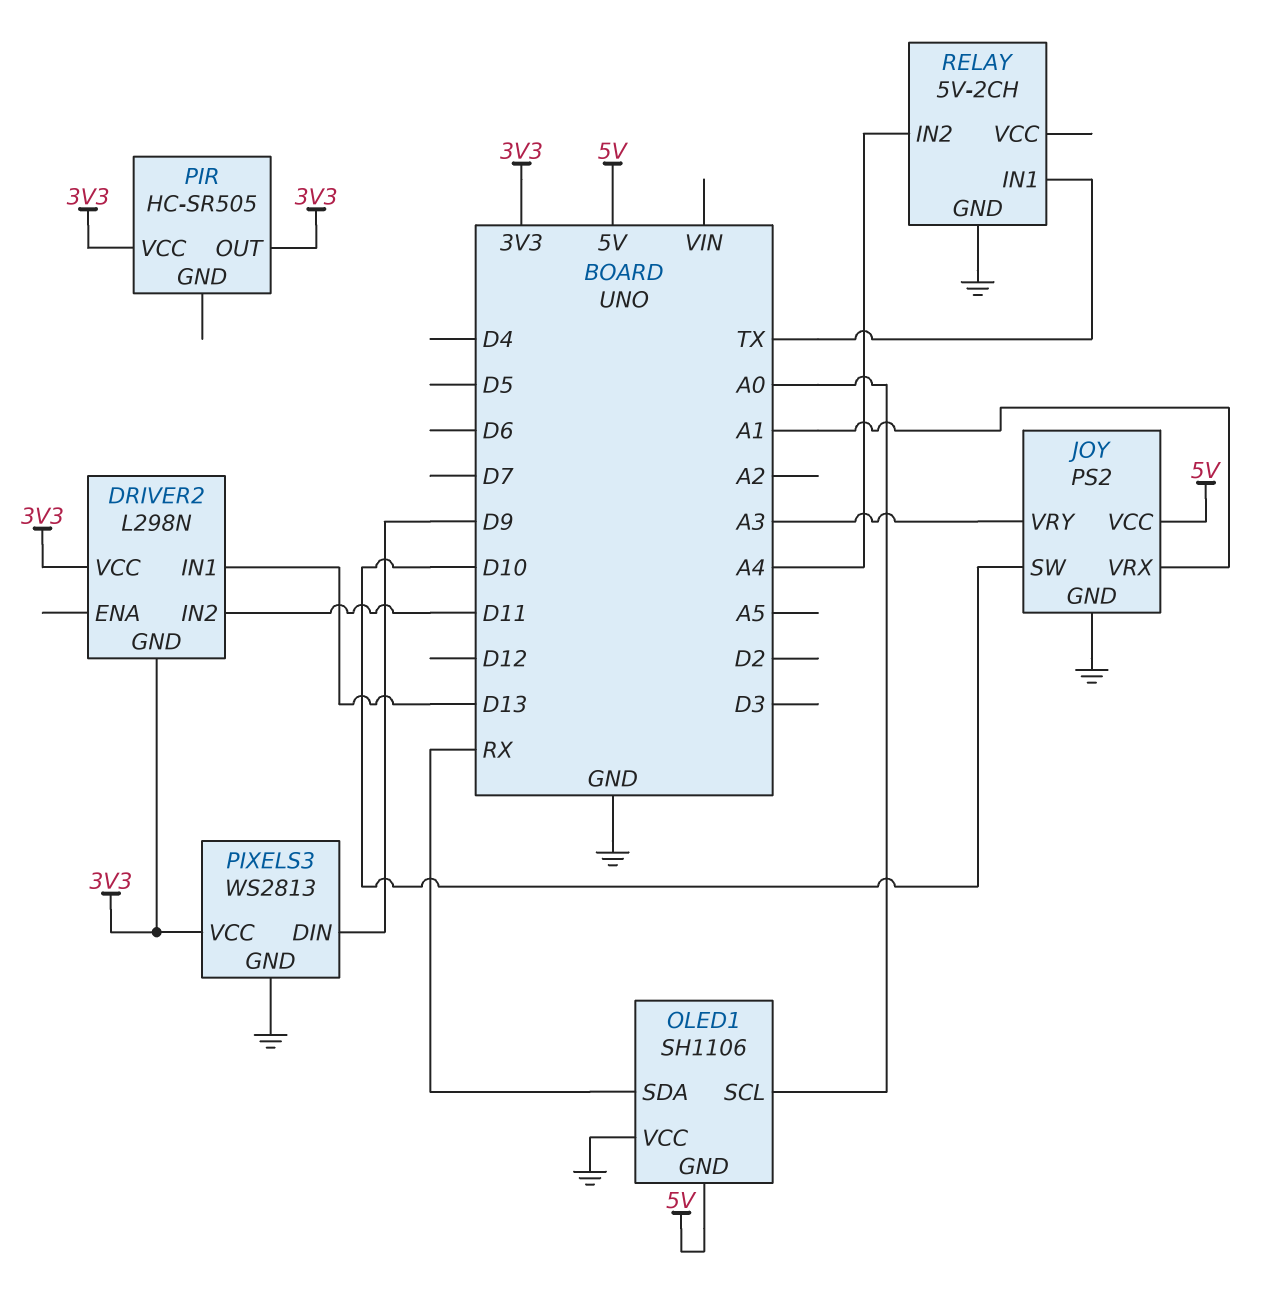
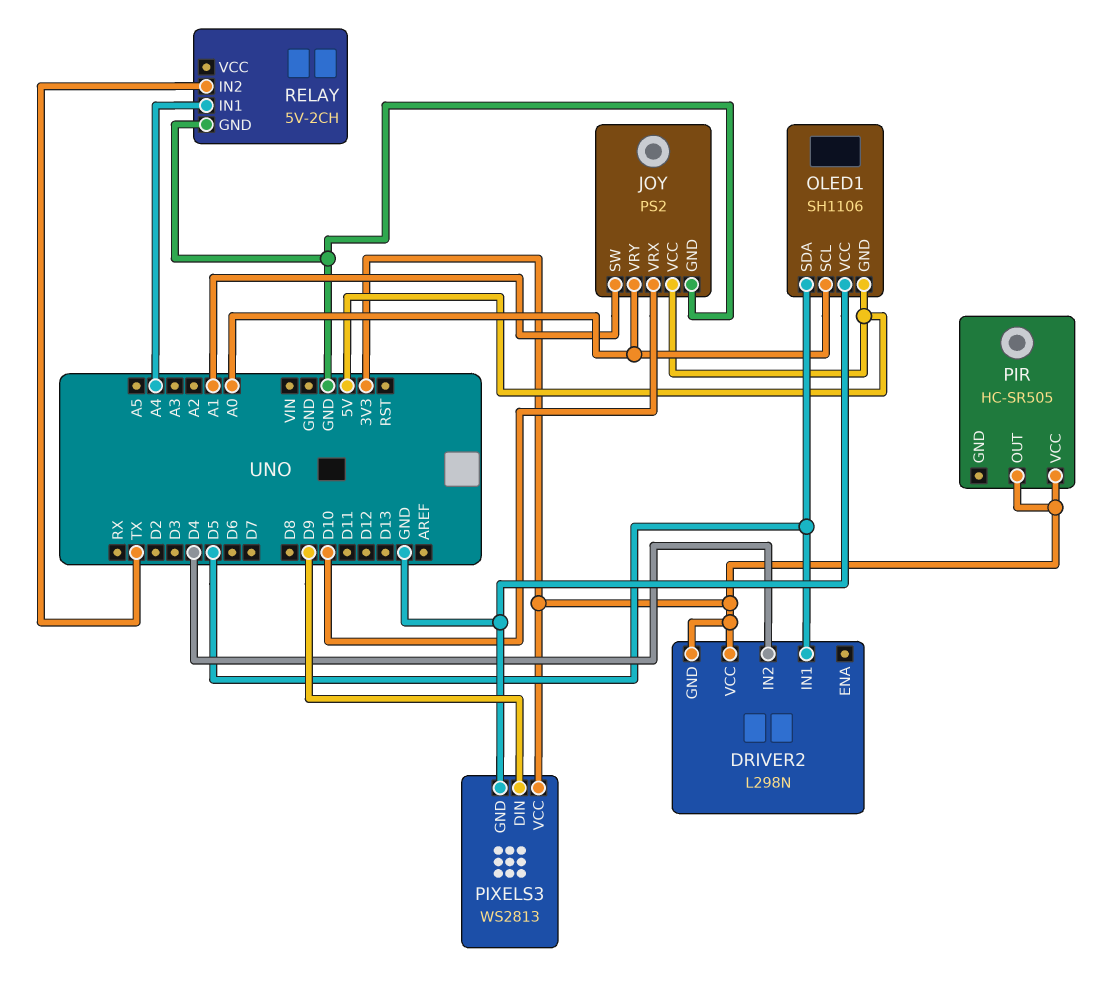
DRIVER2 pin IN1: D13 -> D5
DRIVER2 pin IN2: D11 -> D4
JOY pin SW: D10 -> A1
JOY pin VRX: A1 -> D10
JOY pin VRY: A3 -> A0
OLED1 pin SDA: RX -> D5
RELAY pin IN1: TX -> A4
RELAY pin IN2: A4 -> TX

